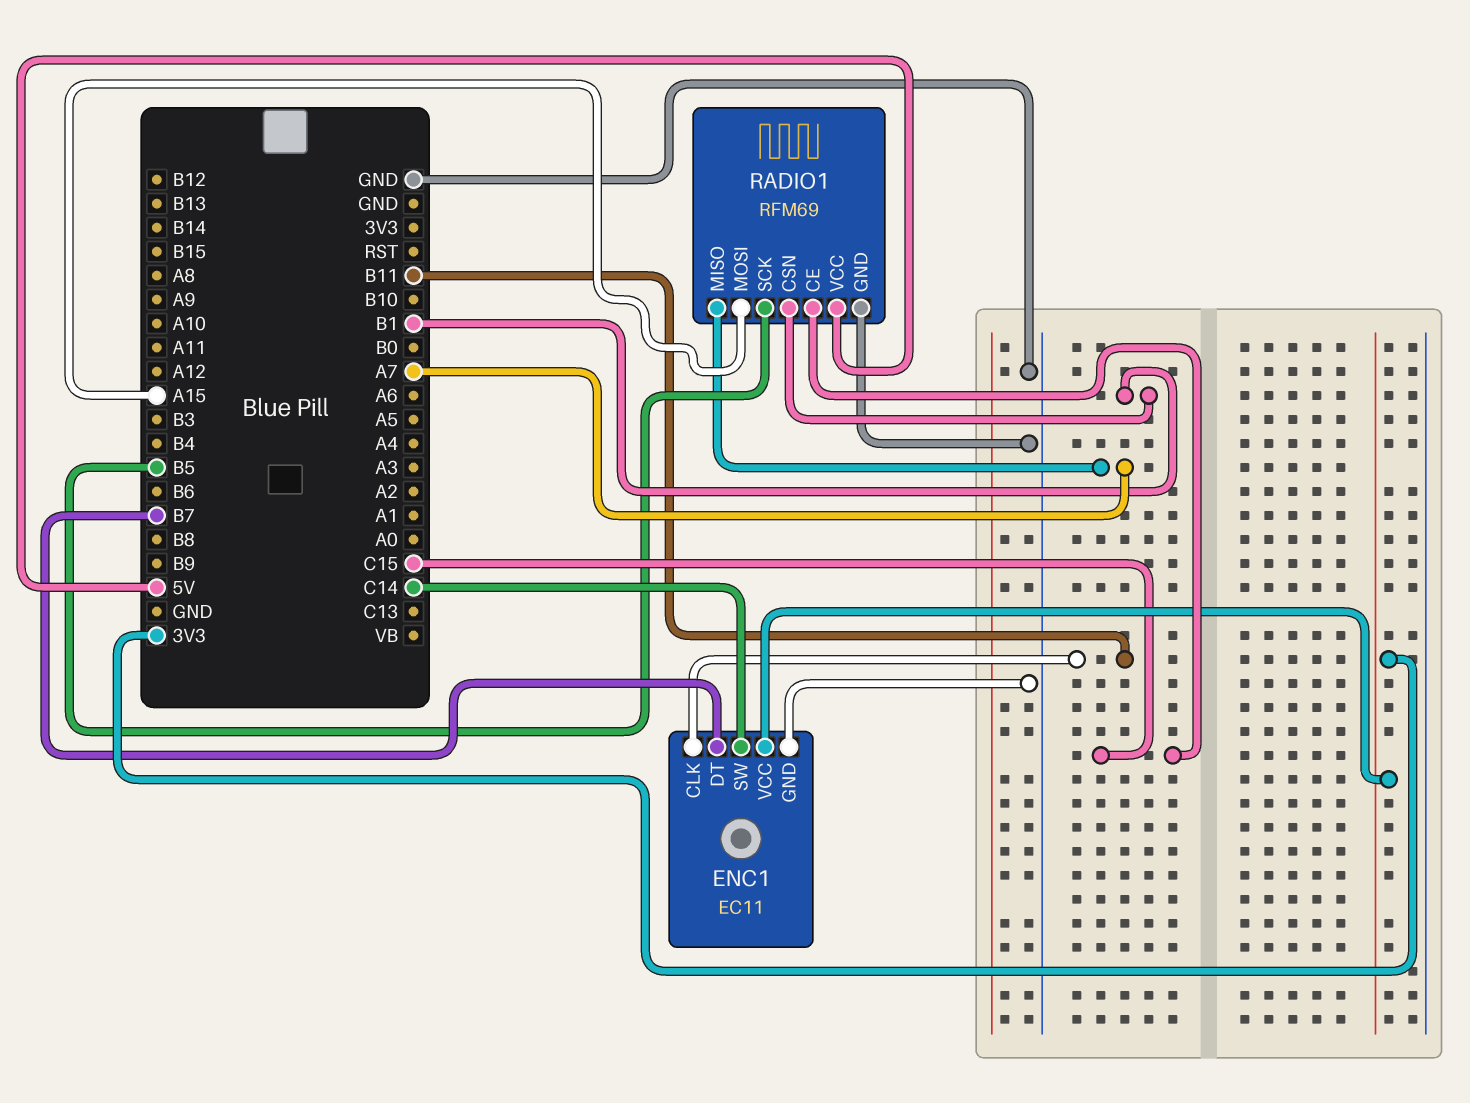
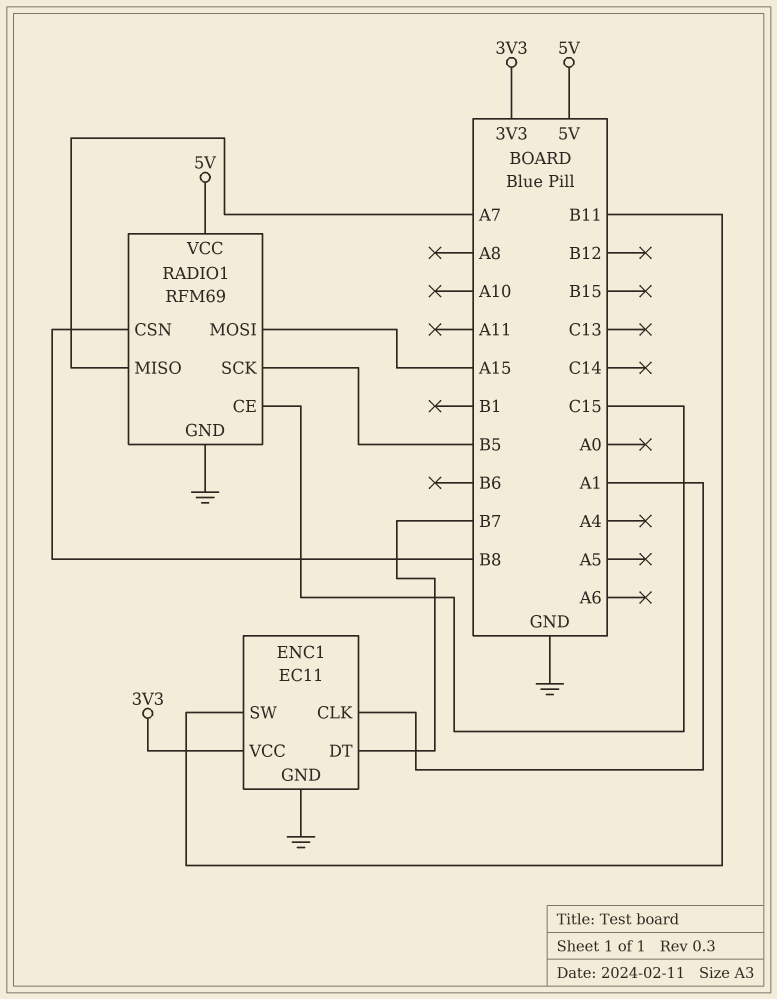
ENC1 pin CLK: B11 -> A1
ENC1 pin SW: C14 -> B11
RADIO1 pin CSN: B1 -> B8

